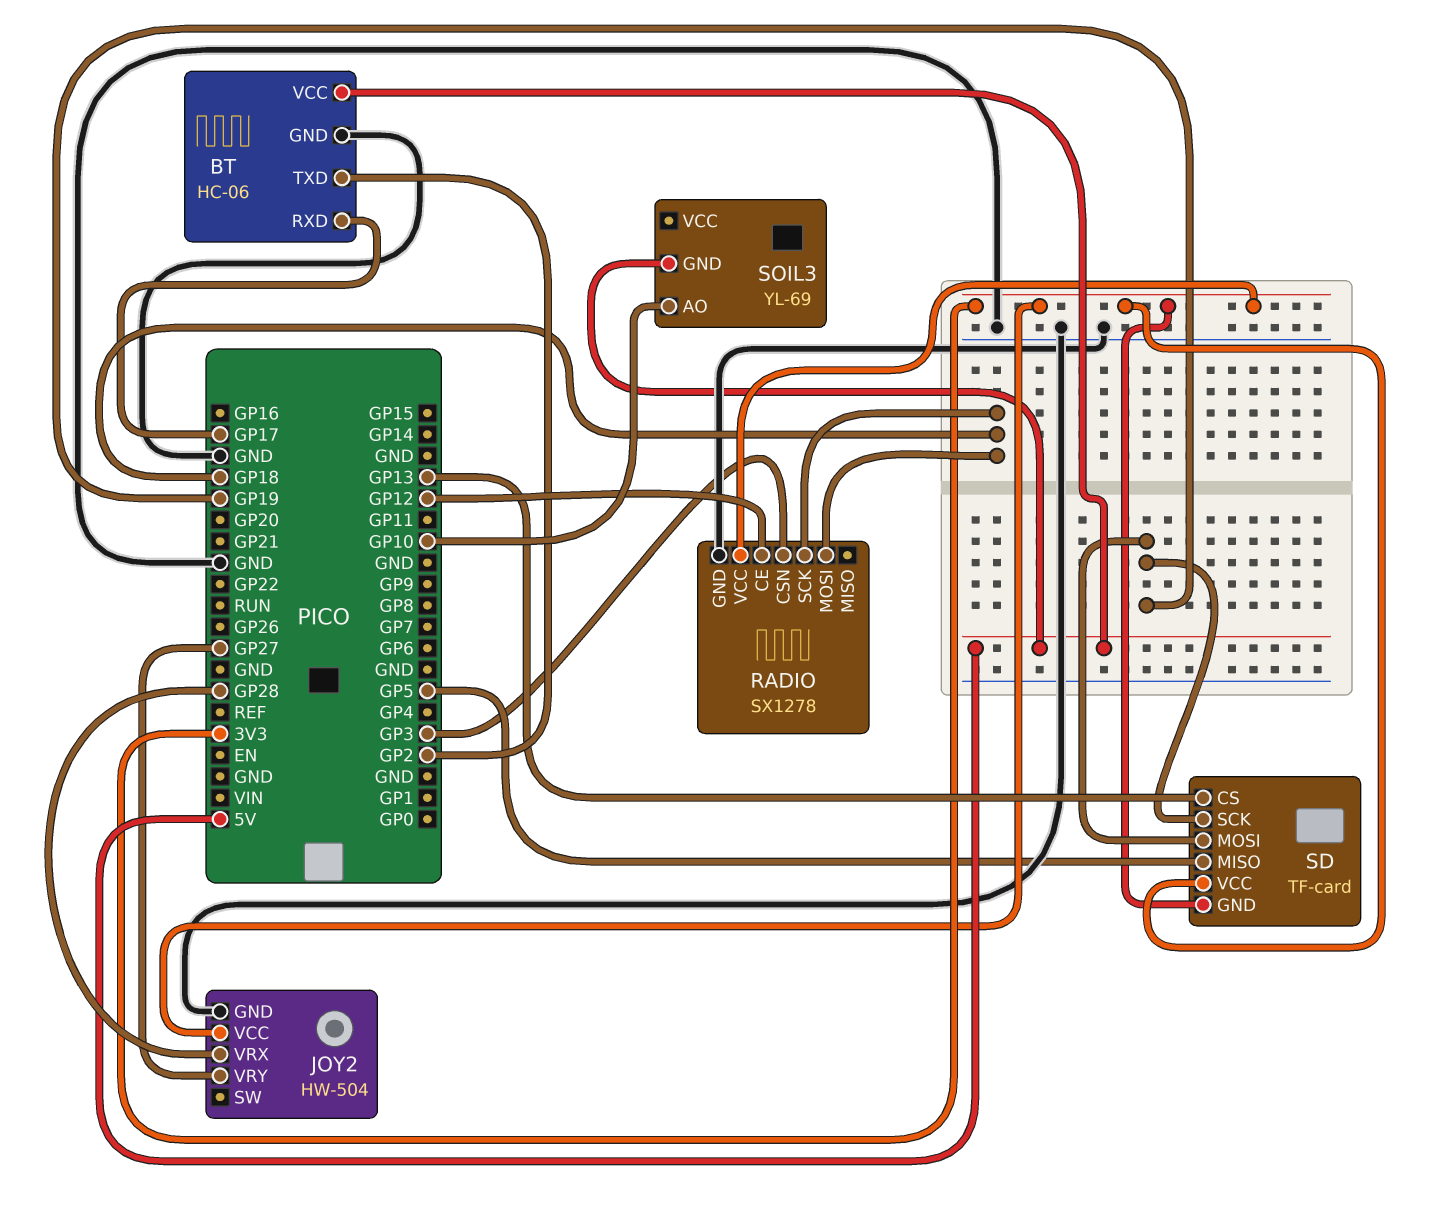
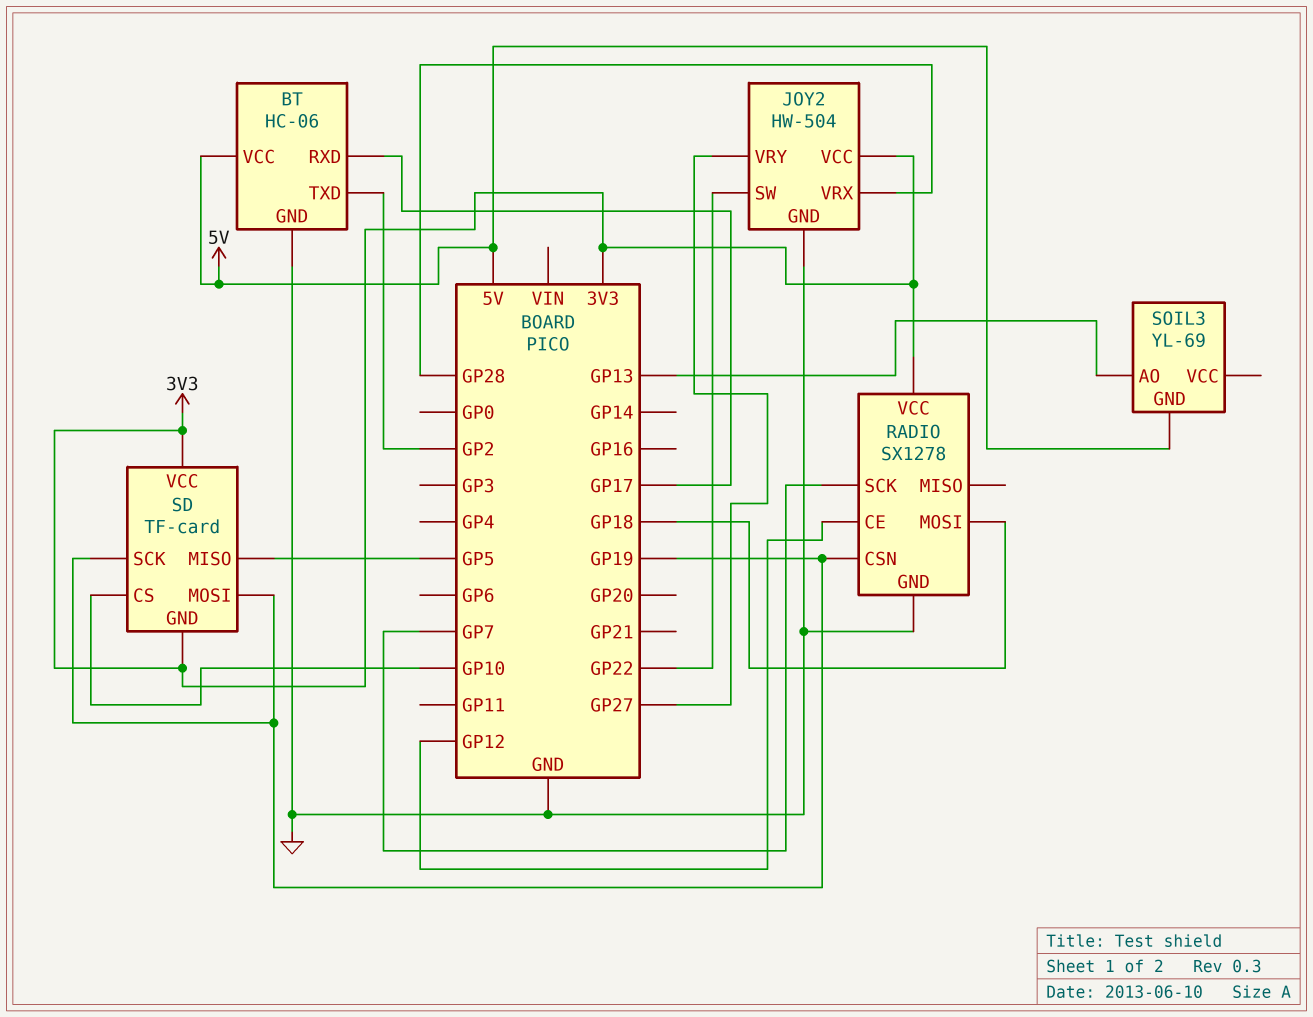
JOY2 pin SW: none -> GP22
RADIO pin CSN: GP3 -> GP19
RADIO pin SCK: GP18 -> GP7
SD pin CS: GP13 -> GP10
SOIL3 pin AO: GP10 -> GP13

